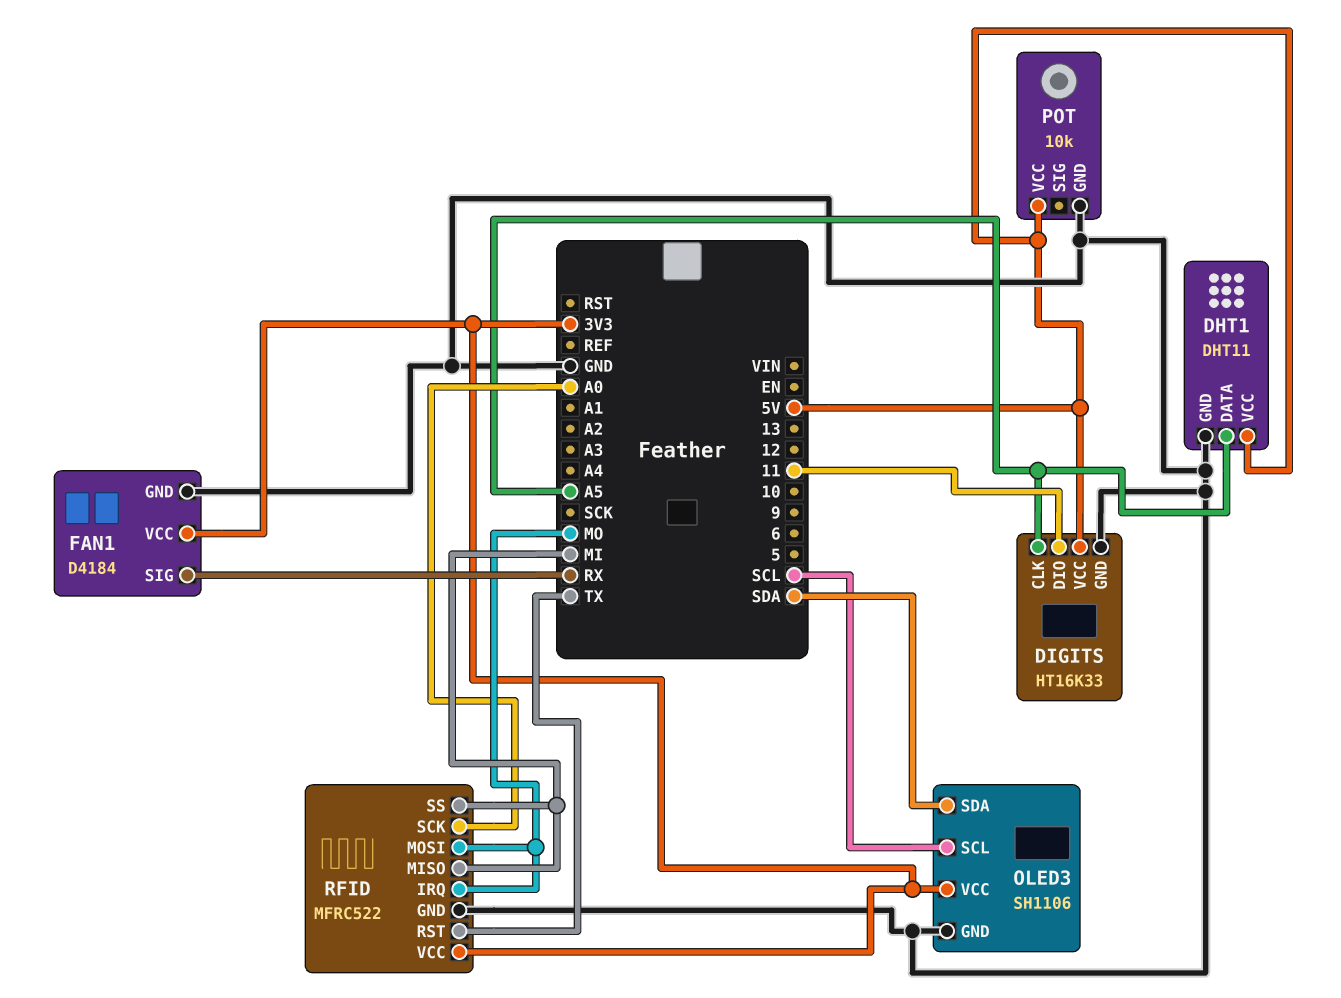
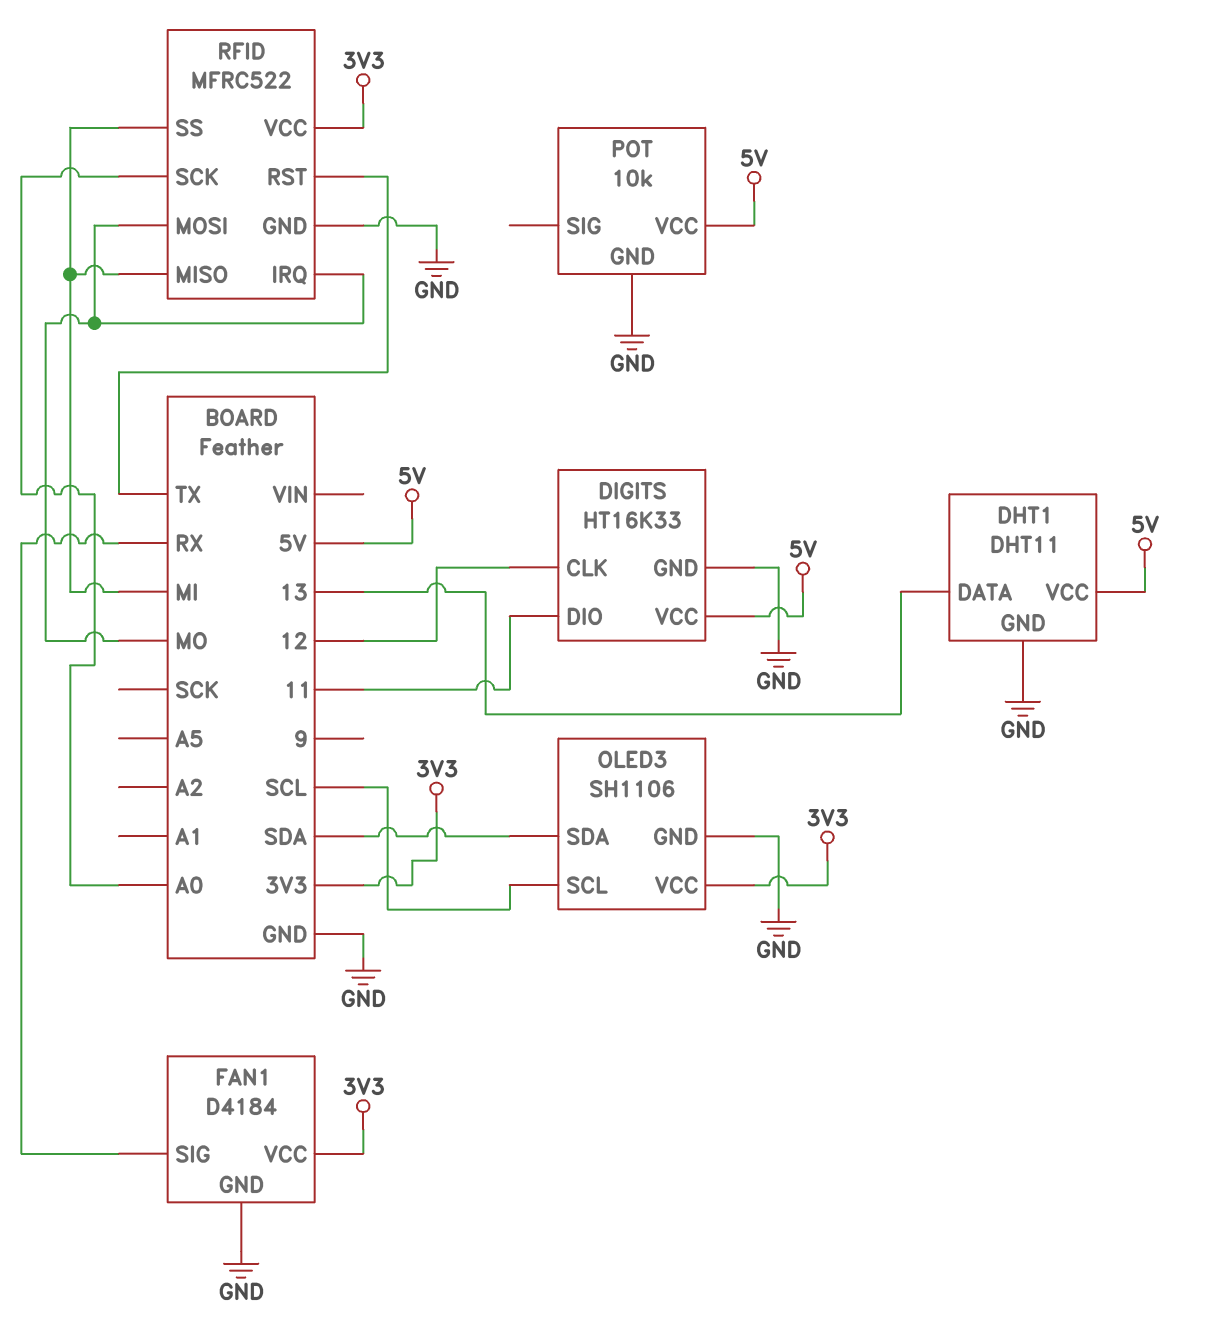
DHT1 pin DATA: A5 -> 13
DIGITS pin CLK: A5 -> 12

